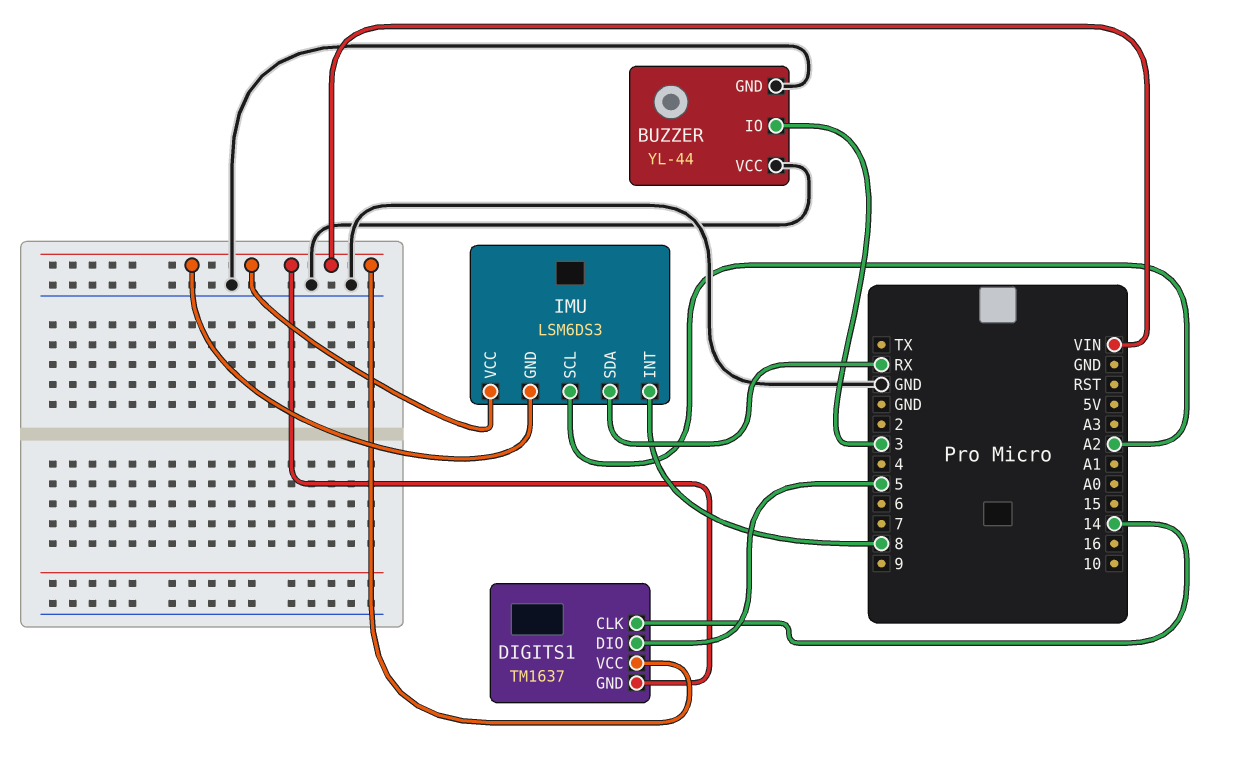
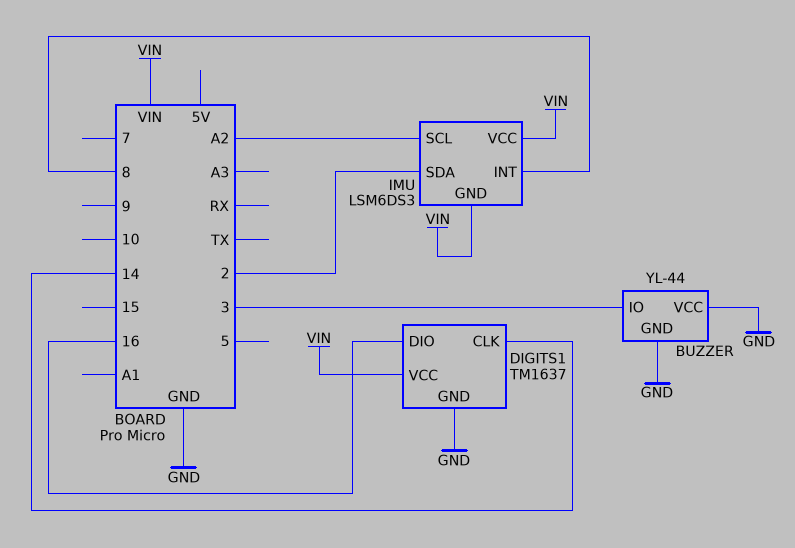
DIGITS1 pin DIO: 5 -> 16
DIGITS1 pin GND: VIN -> GND
IMU pin SDA: RX -> 2

